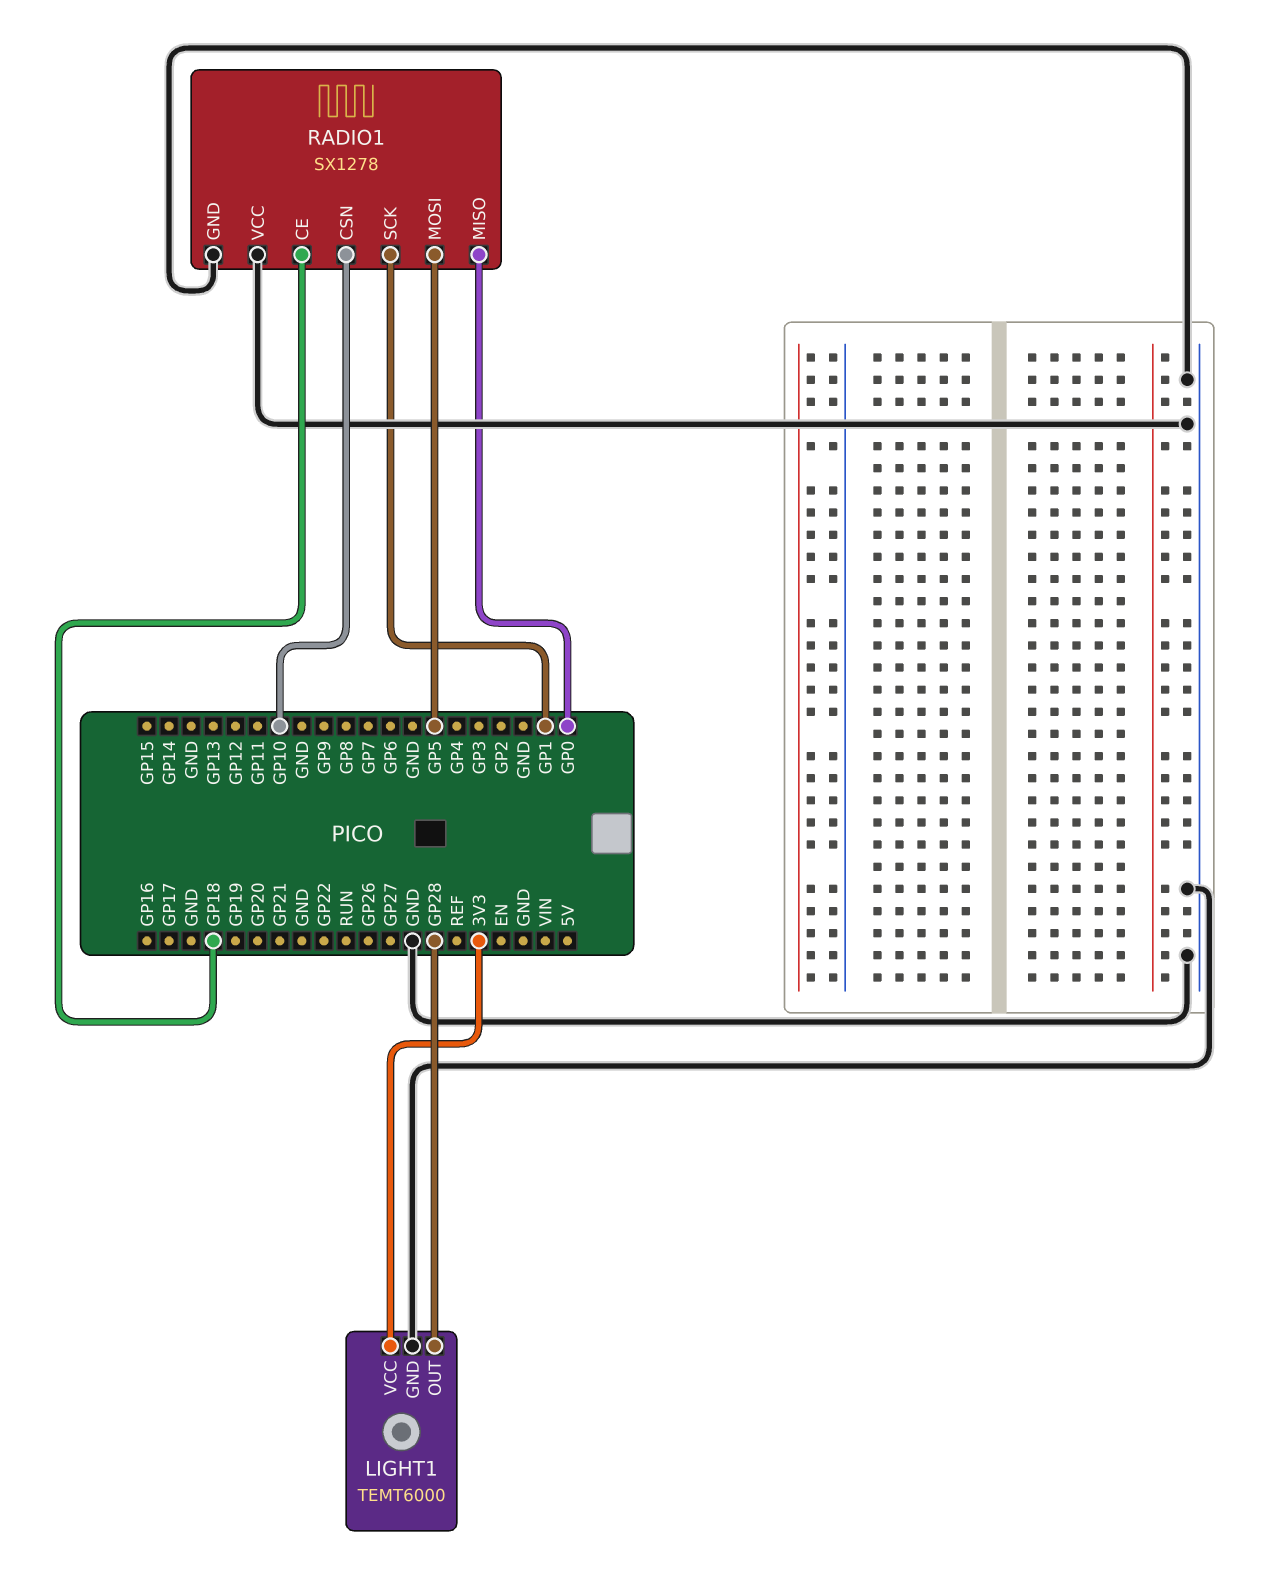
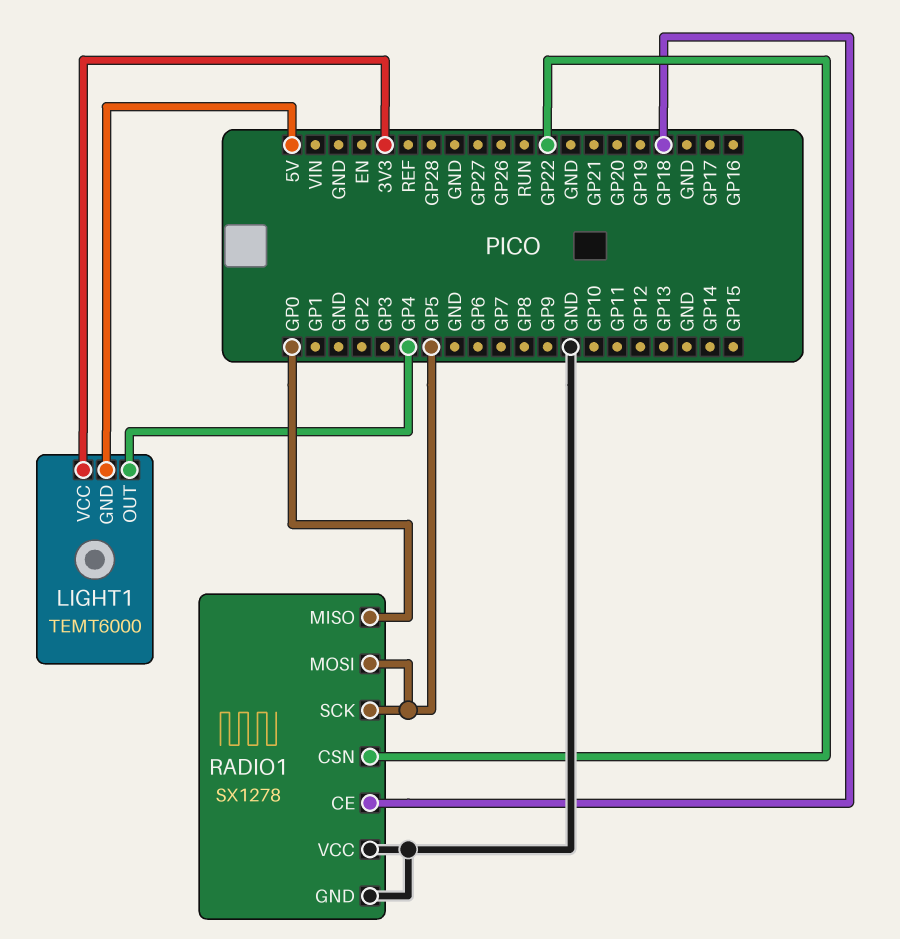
LIGHT1 pin GND: GND -> 5V
LIGHT1 pin OUT: GP28 -> GP4
RADIO1 pin CSN: GP10 -> GP22
RADIO1 pin SCK: GP1 -> GP5

